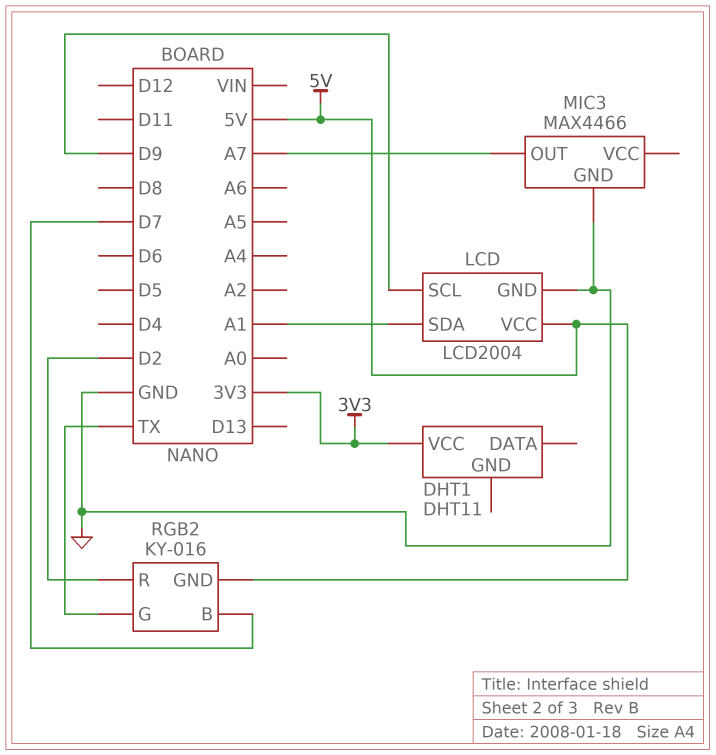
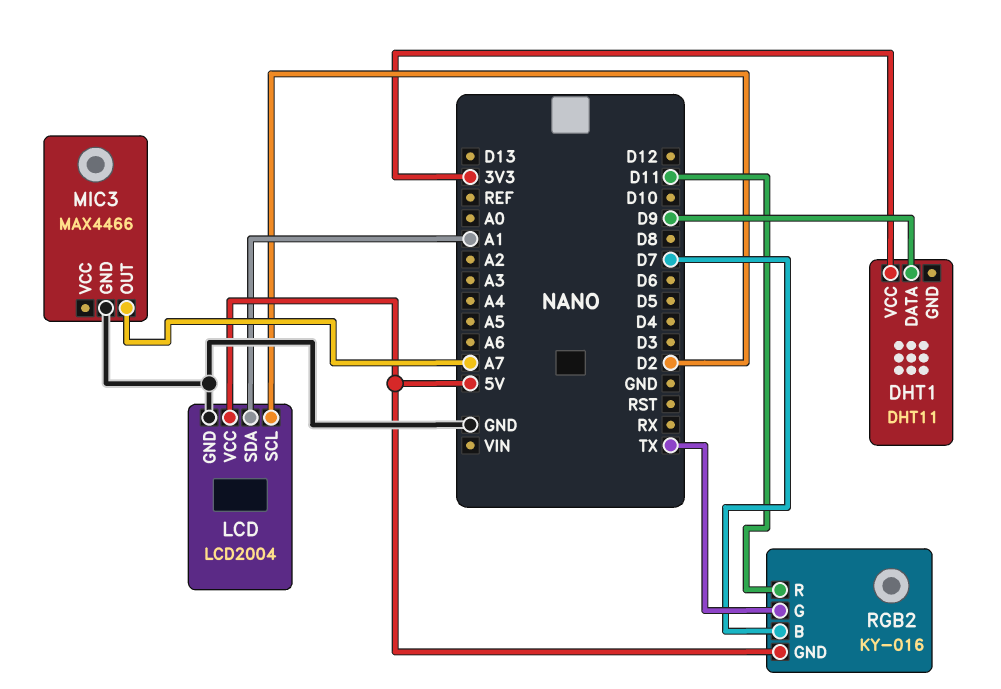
DHT1 pin DATA: none -> D9
LCD pin SCL: D9 -> D2
RGB2 pin R: D2 -> D11

